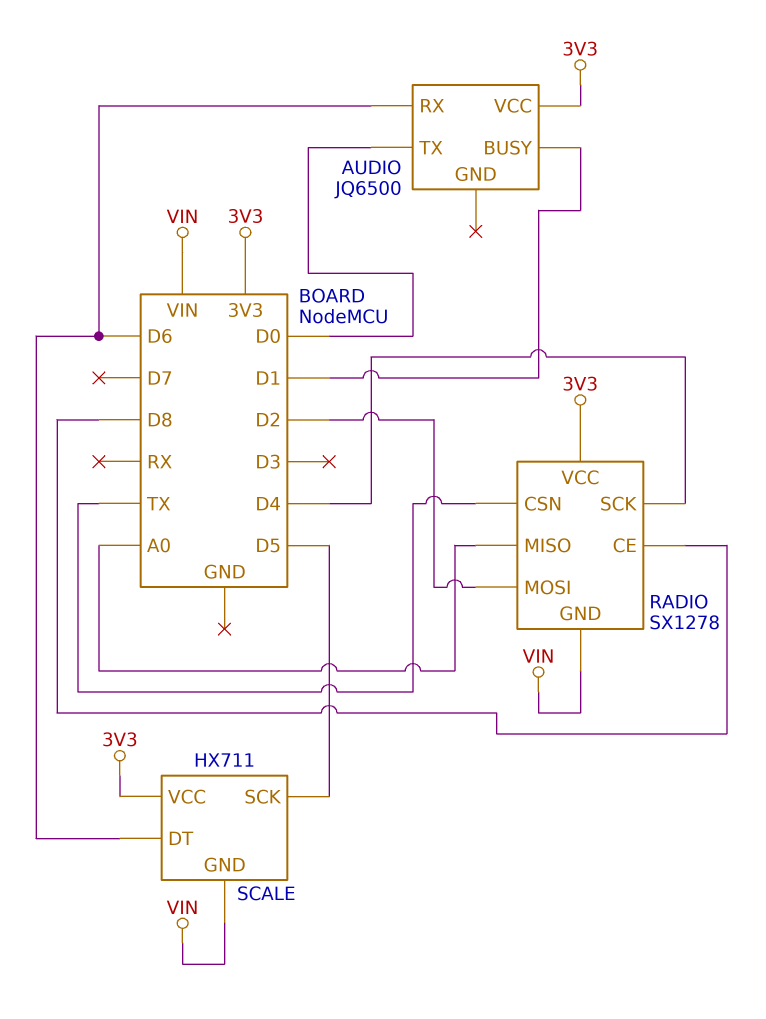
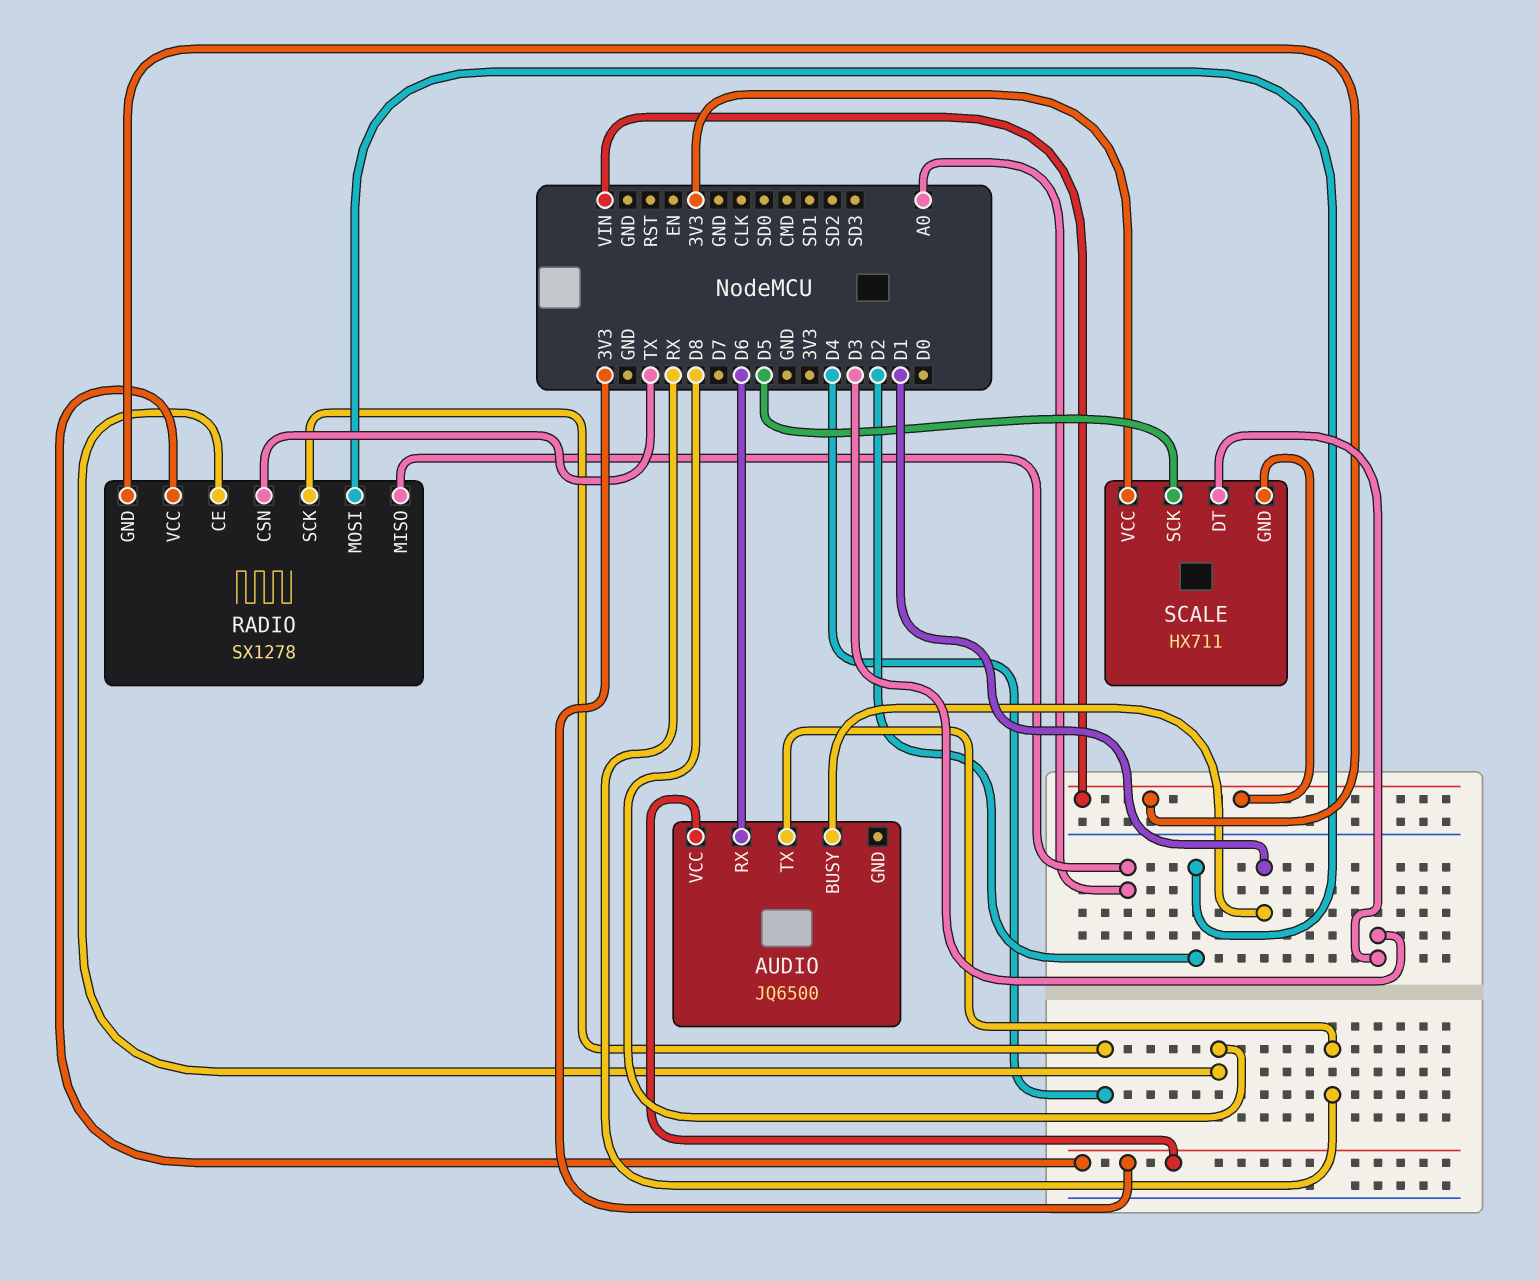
AUDIO pin TX: D0 -> RX
SCALE pin DT: D6 -> D3

